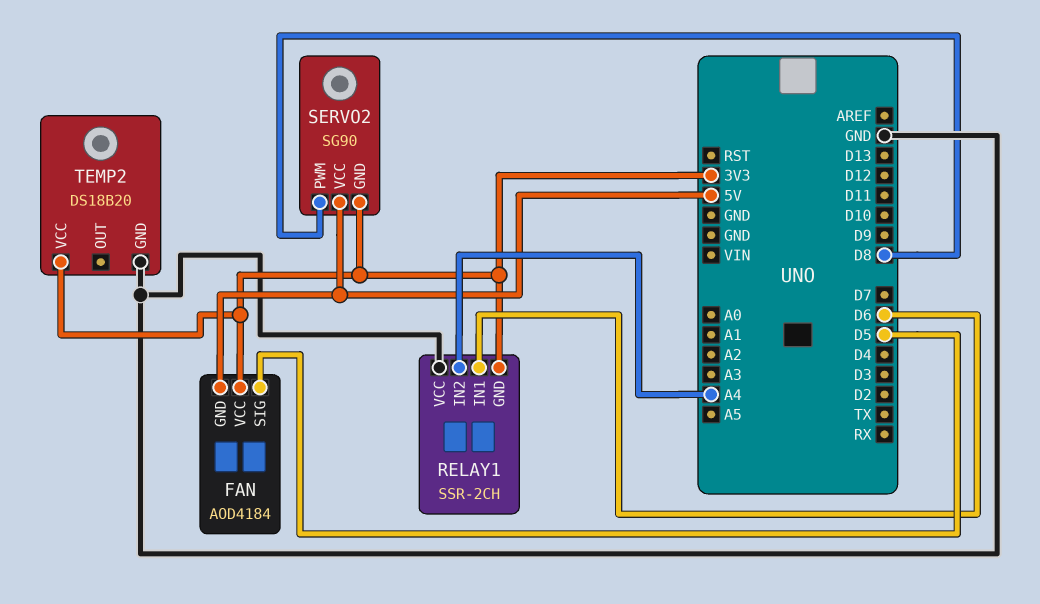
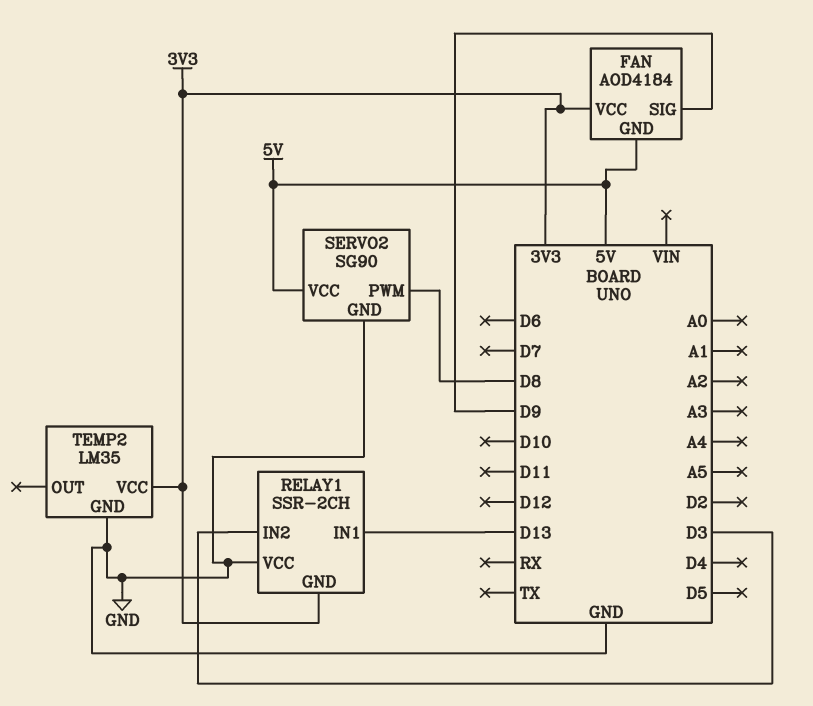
FAN pin SIG: D5 -> D9
RELAY1 pin IN1: D6 -> D13
RELAY1 pin IN2: A4 -> D3
SERVO2 pin GND: 3V3 -> GND
TEMP2: DS18B20 -> LM35

